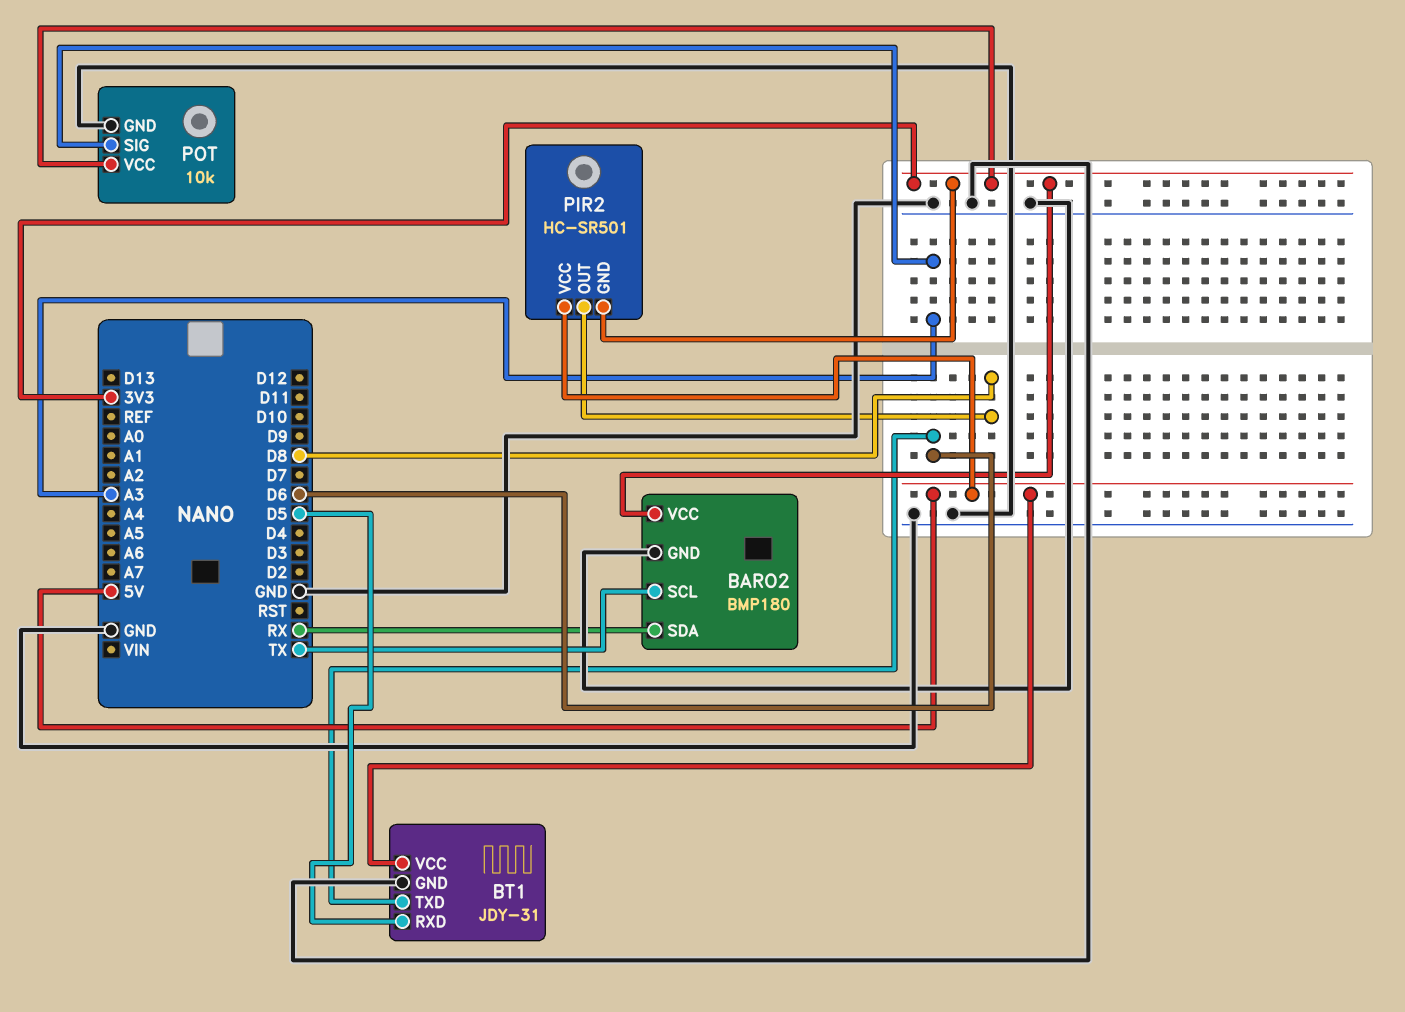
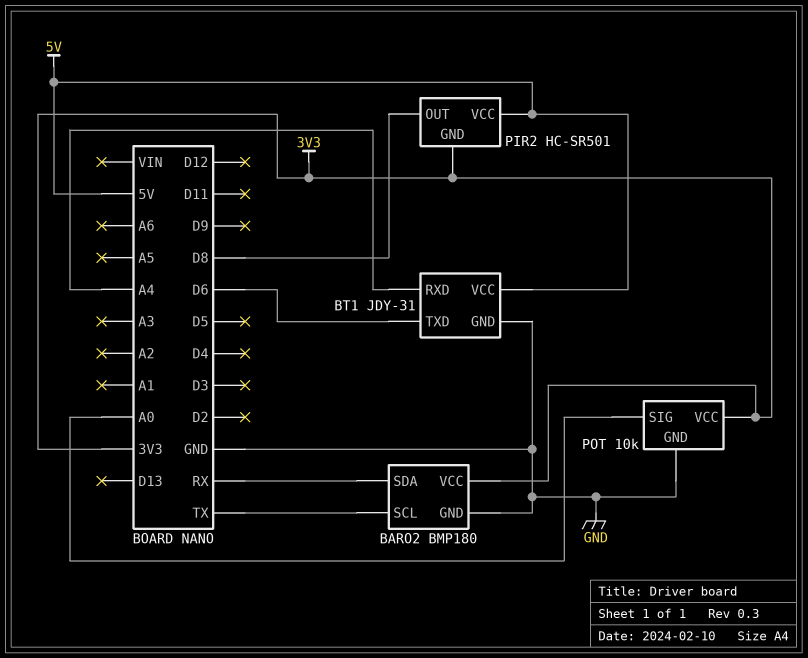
BT1 pin RXD: D5 -> A4
POT pin SIG: A3 -> A0

